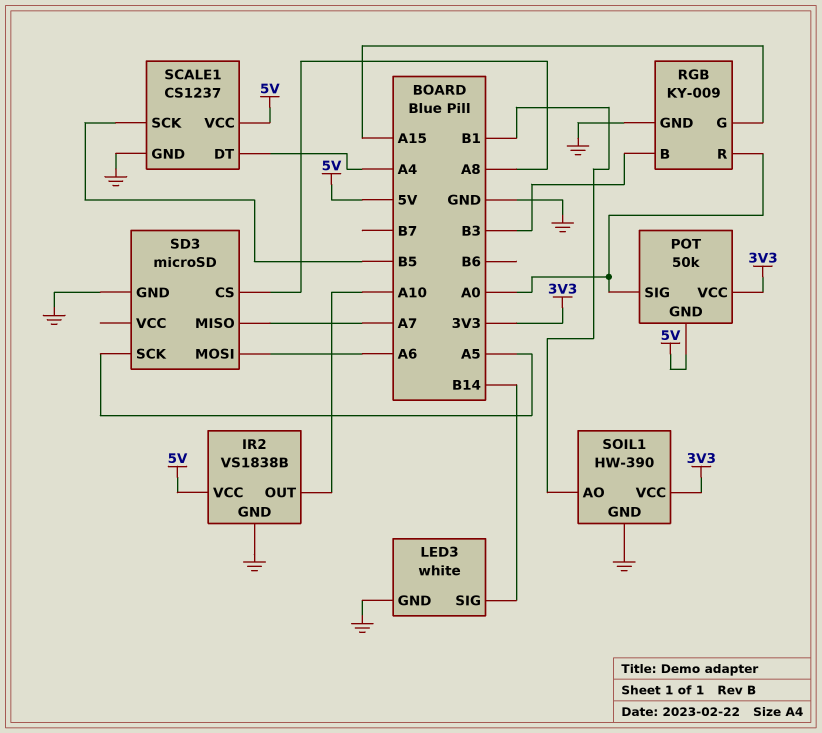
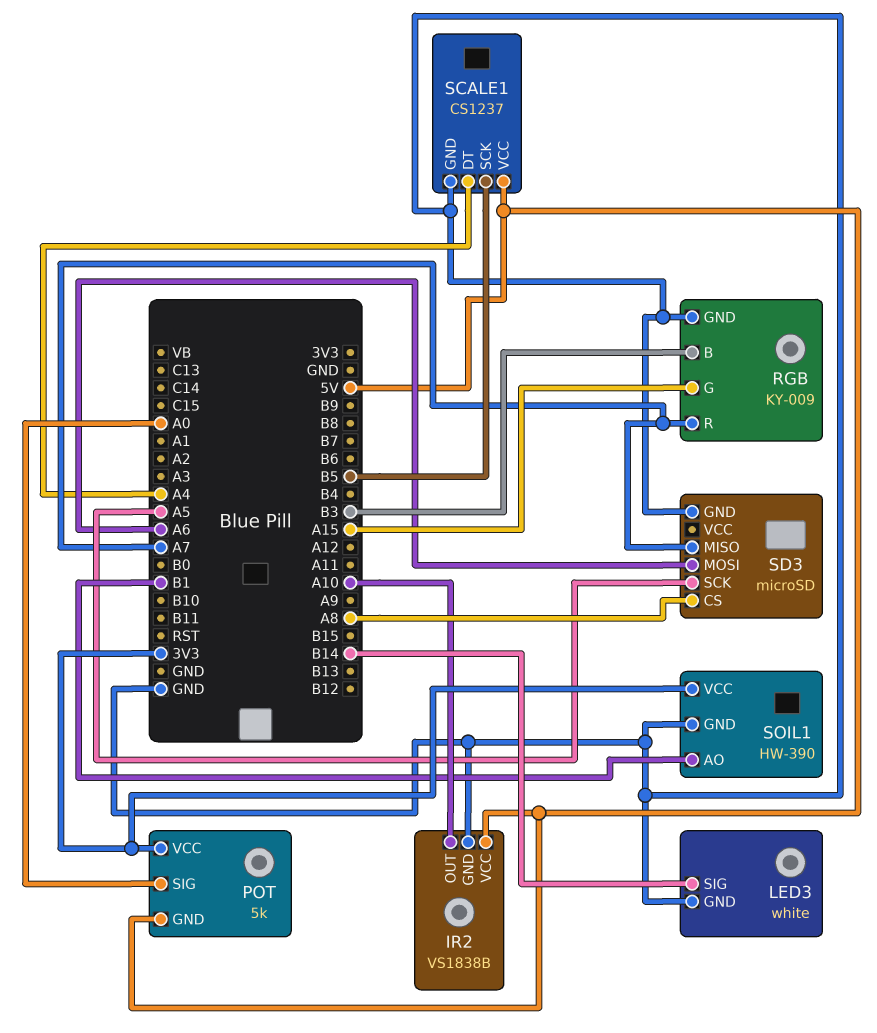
POT: 50k -> 5k
RGB pin R: A0 -> A7

